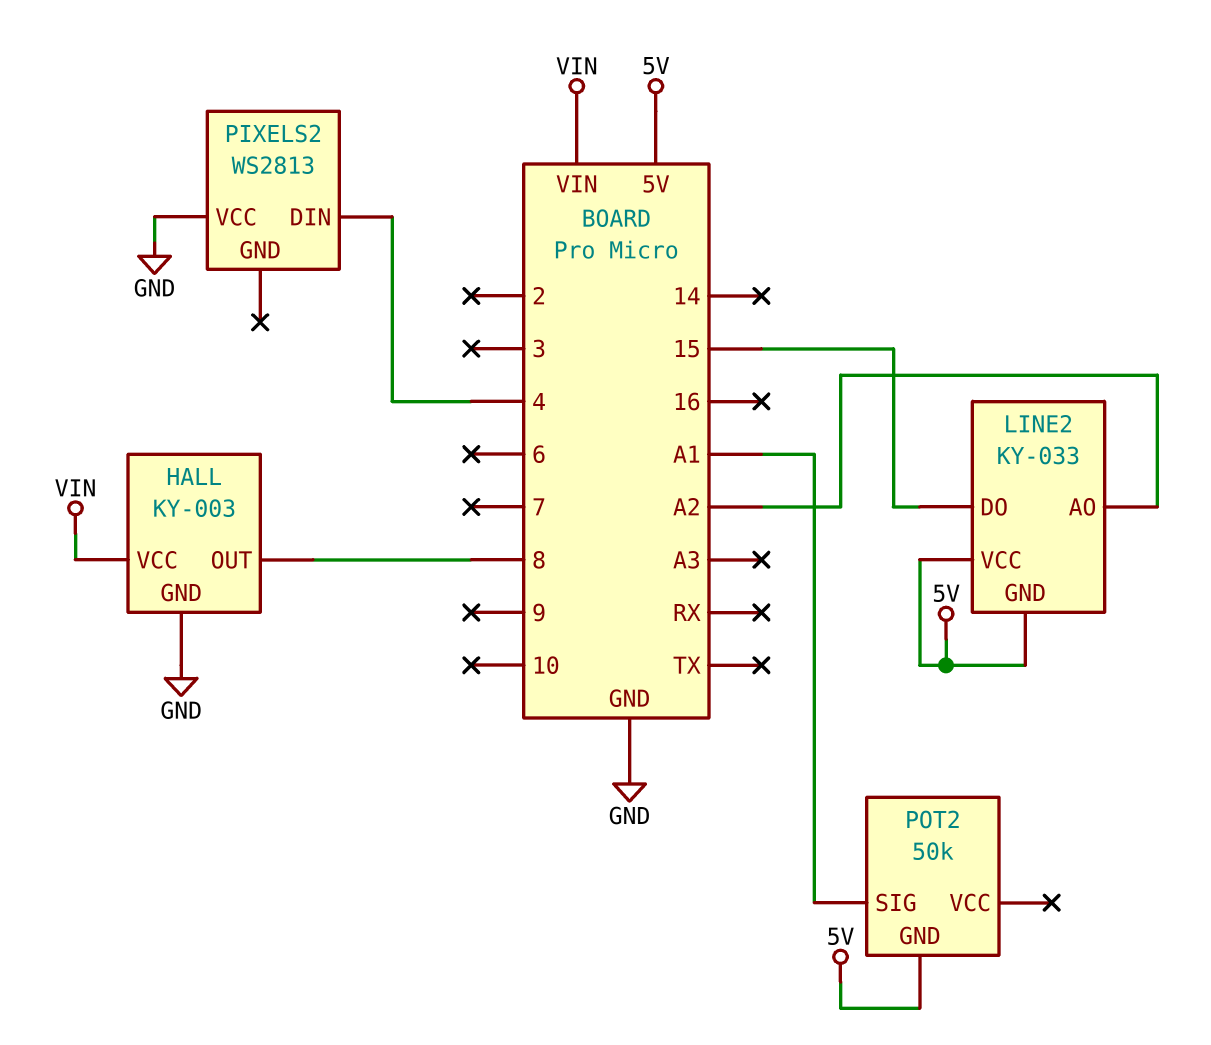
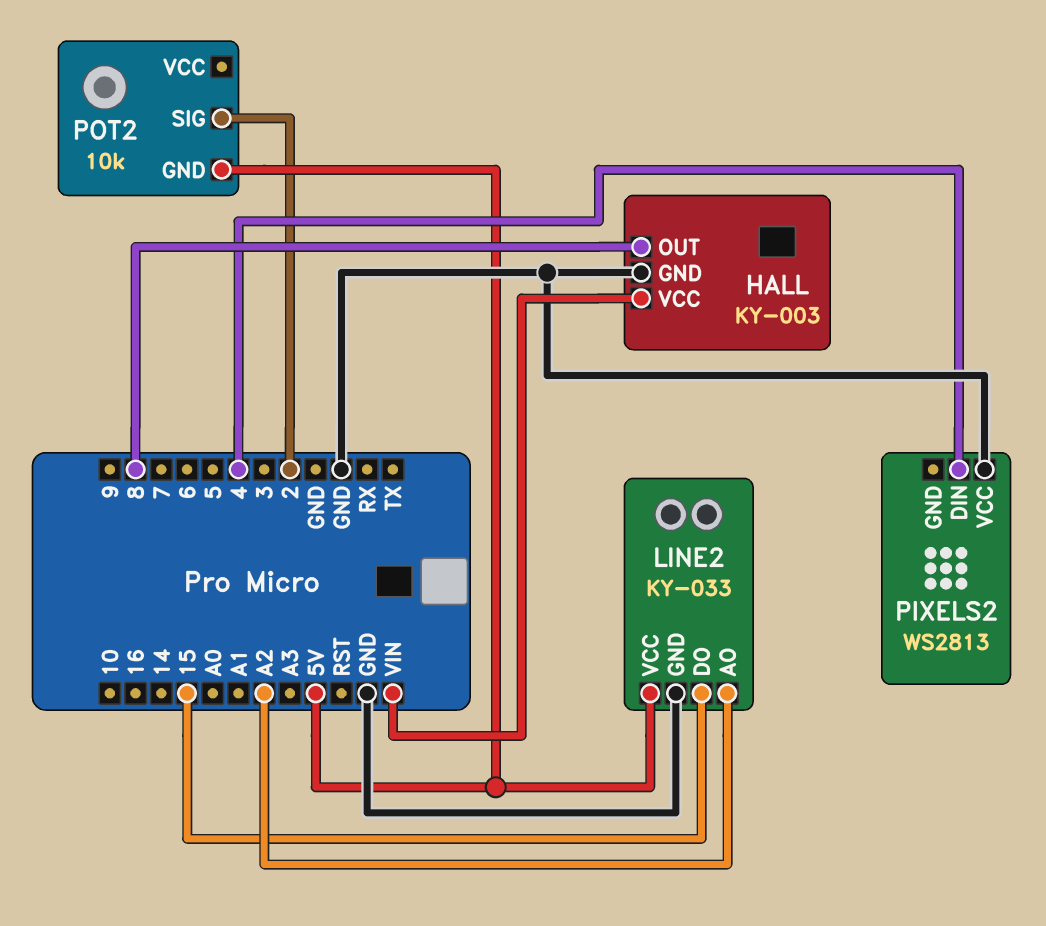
LINE2 pin GND: 5V -> GND
POT2: 50k -> 10k
POT2 pin SIG: A1 -> 2

